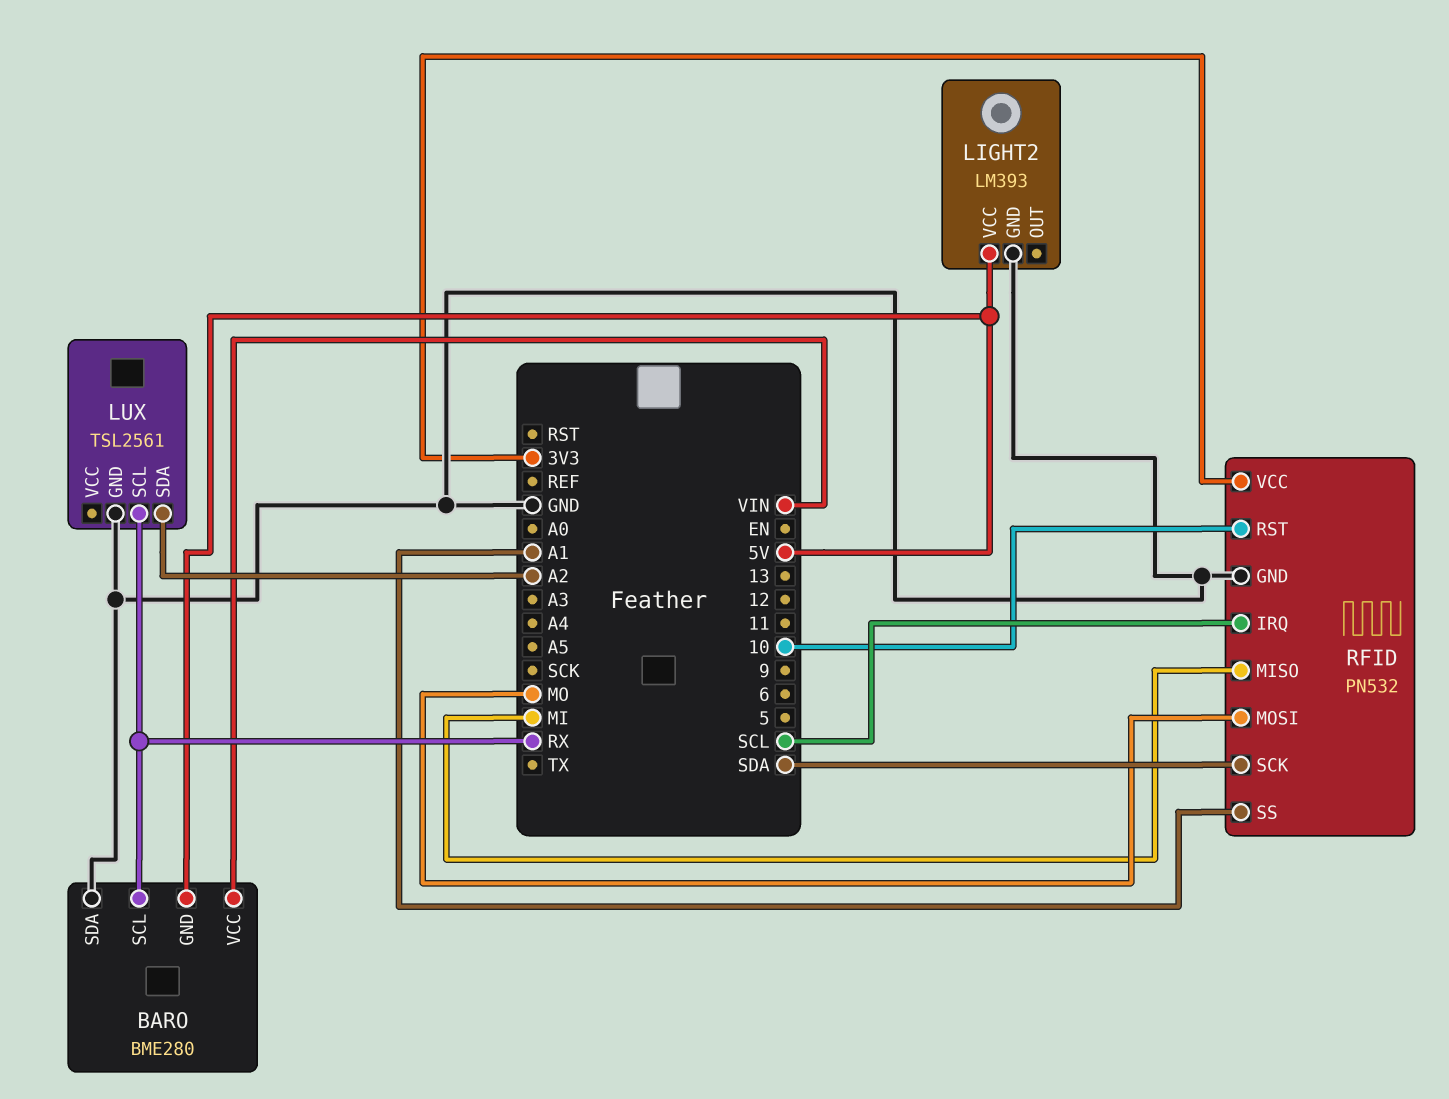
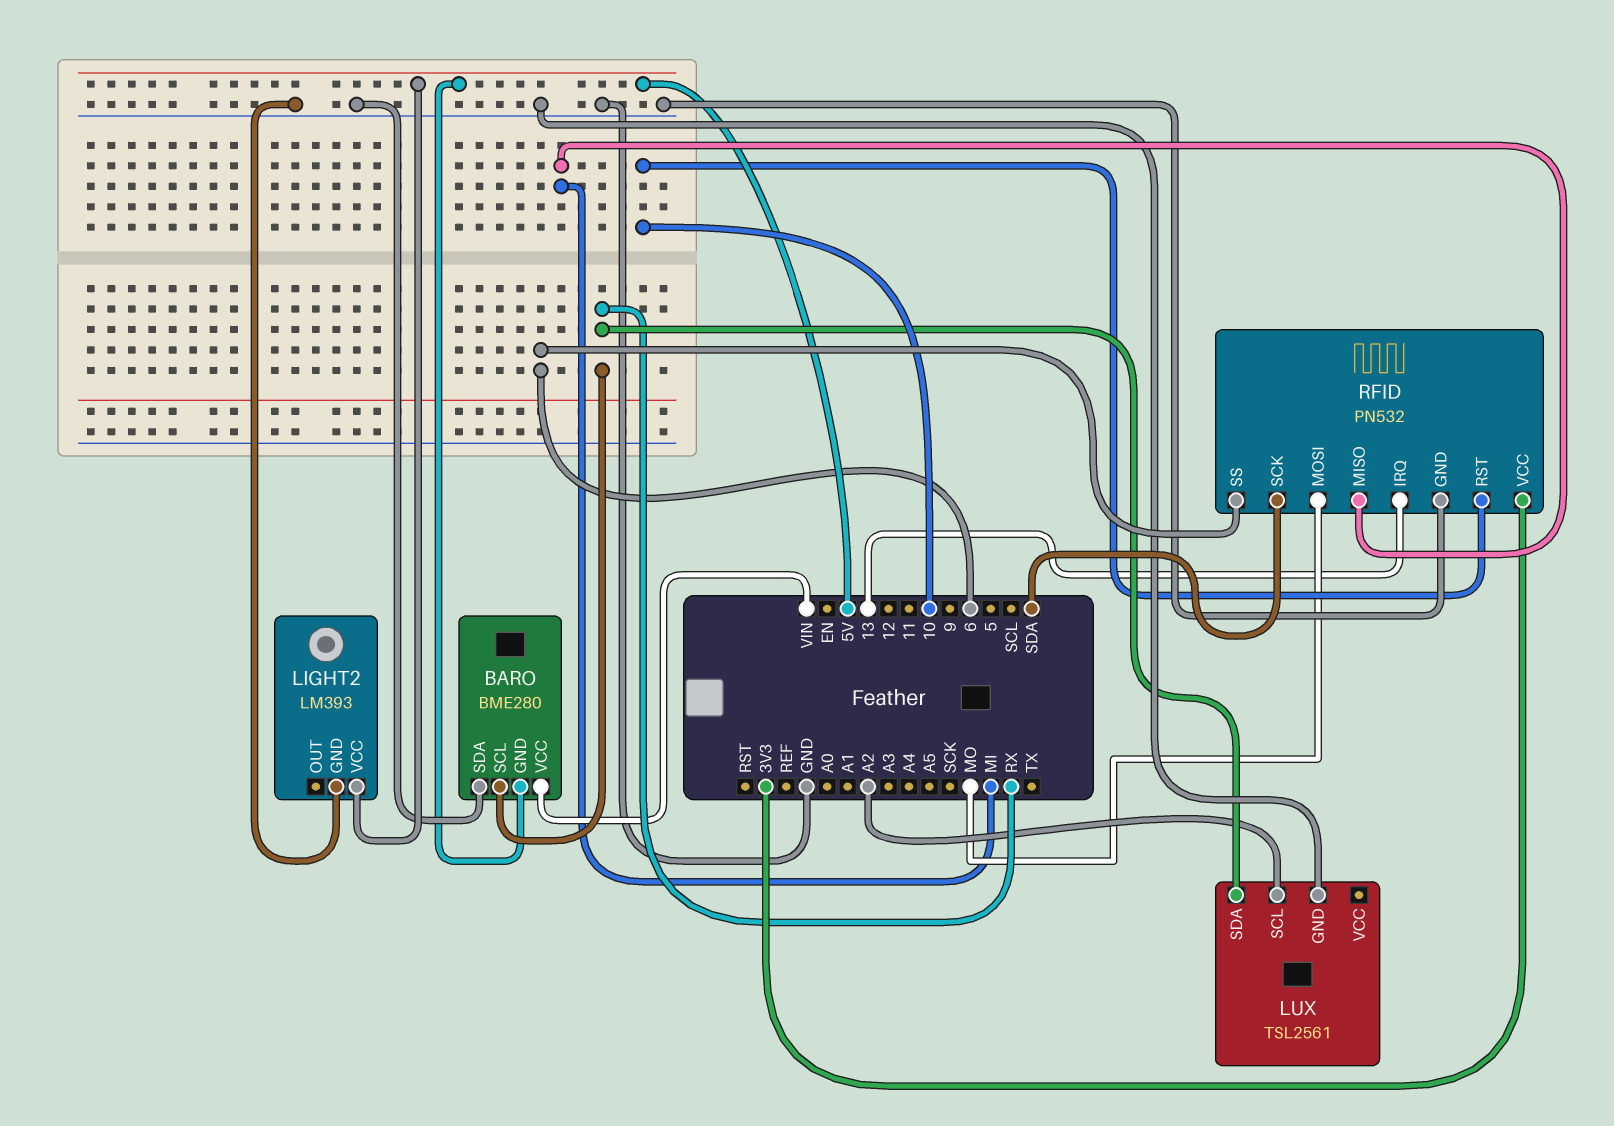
LUX pin SCL: RX -> A2
LUX pin SDA: A2 -> RX
RFID pin IRQ: SCL -> 13
RFID pin SS: A1 -> 6

